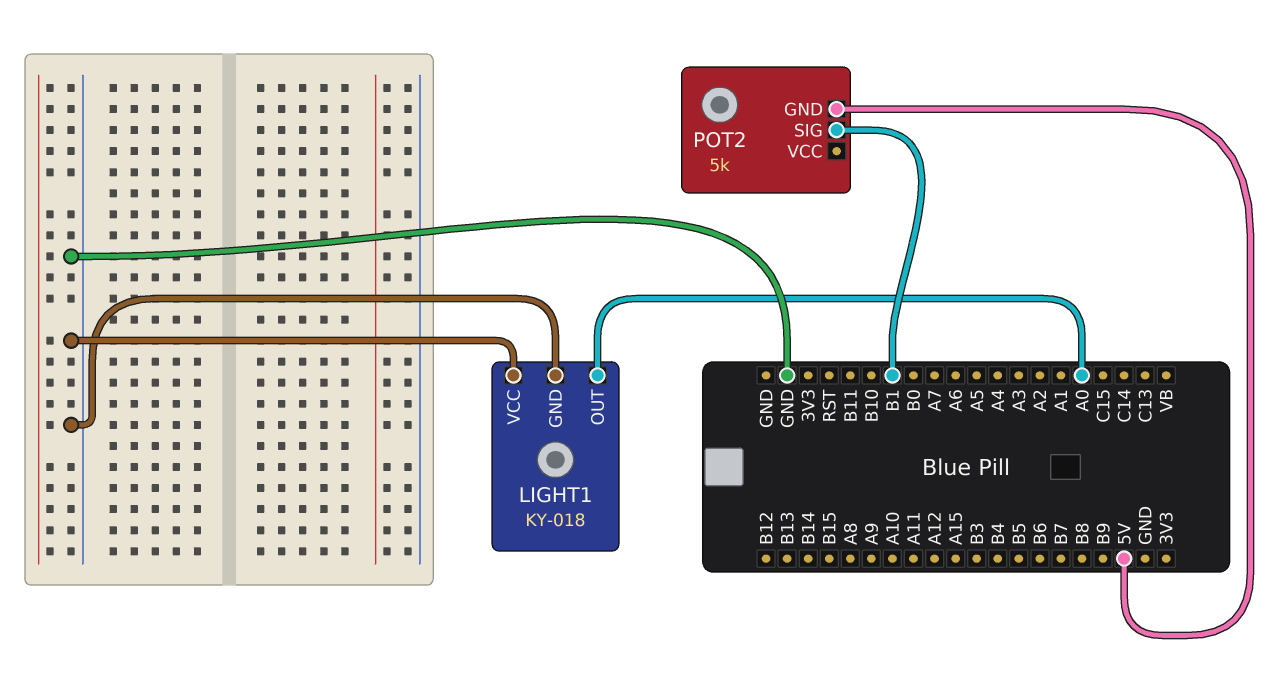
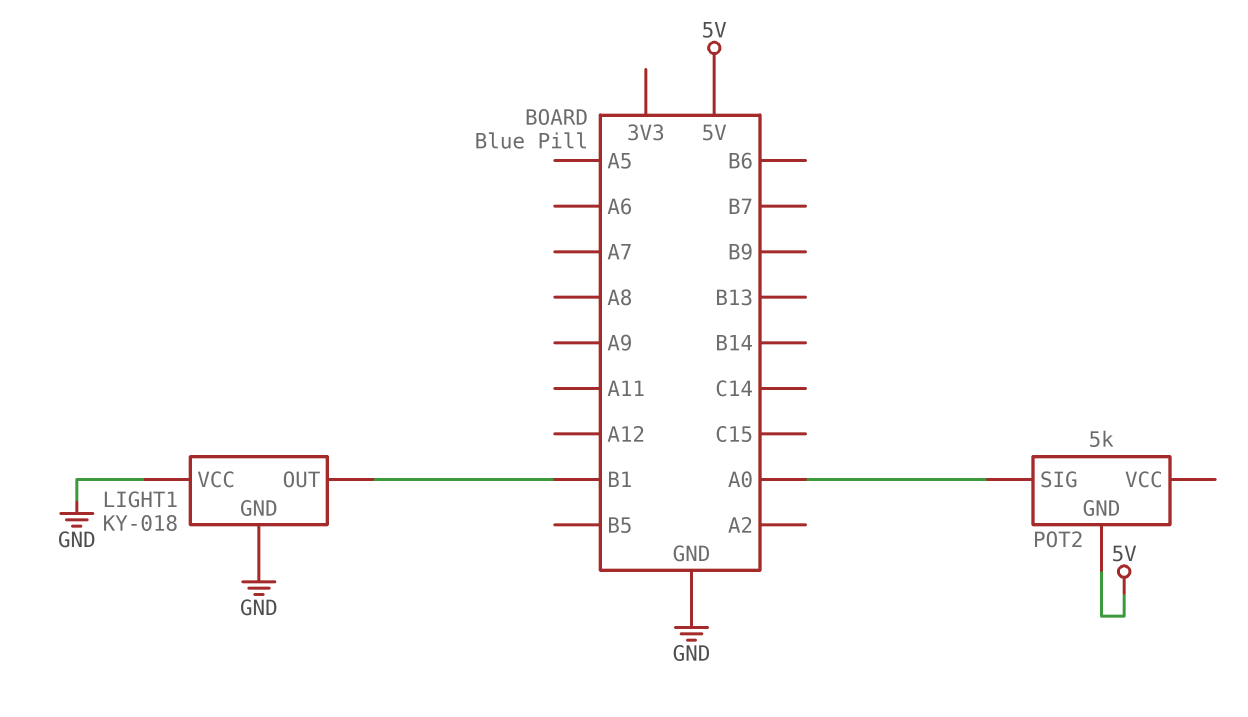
LIGHT1 pin OUT: A0 -> B1
POT2 pin SIG: B1 -> A0

